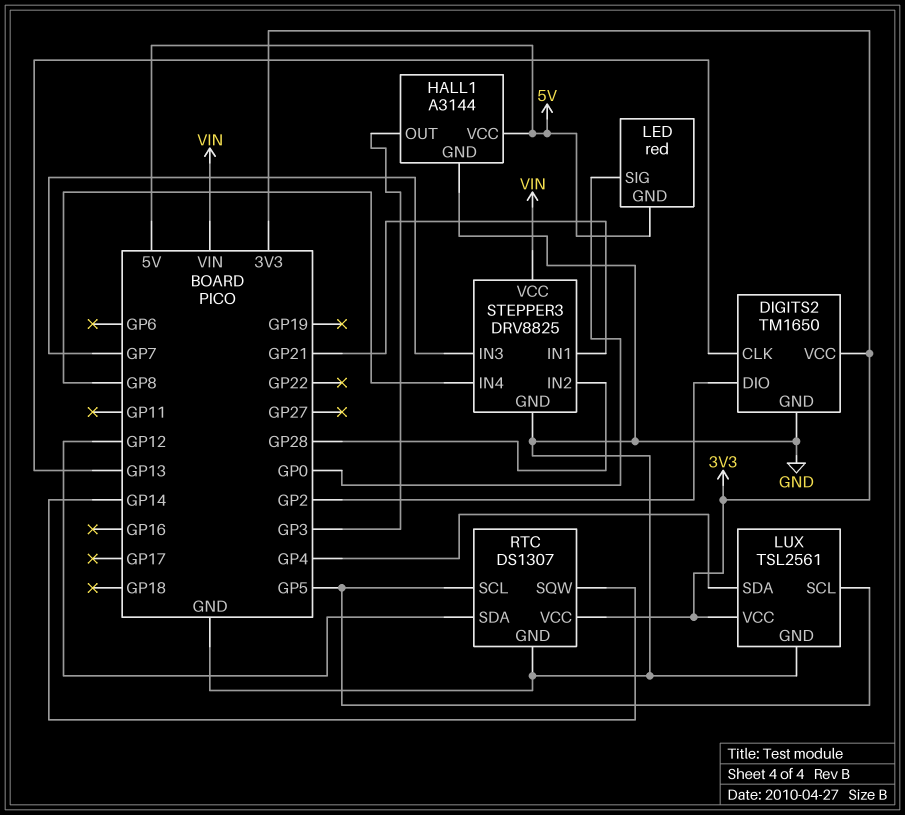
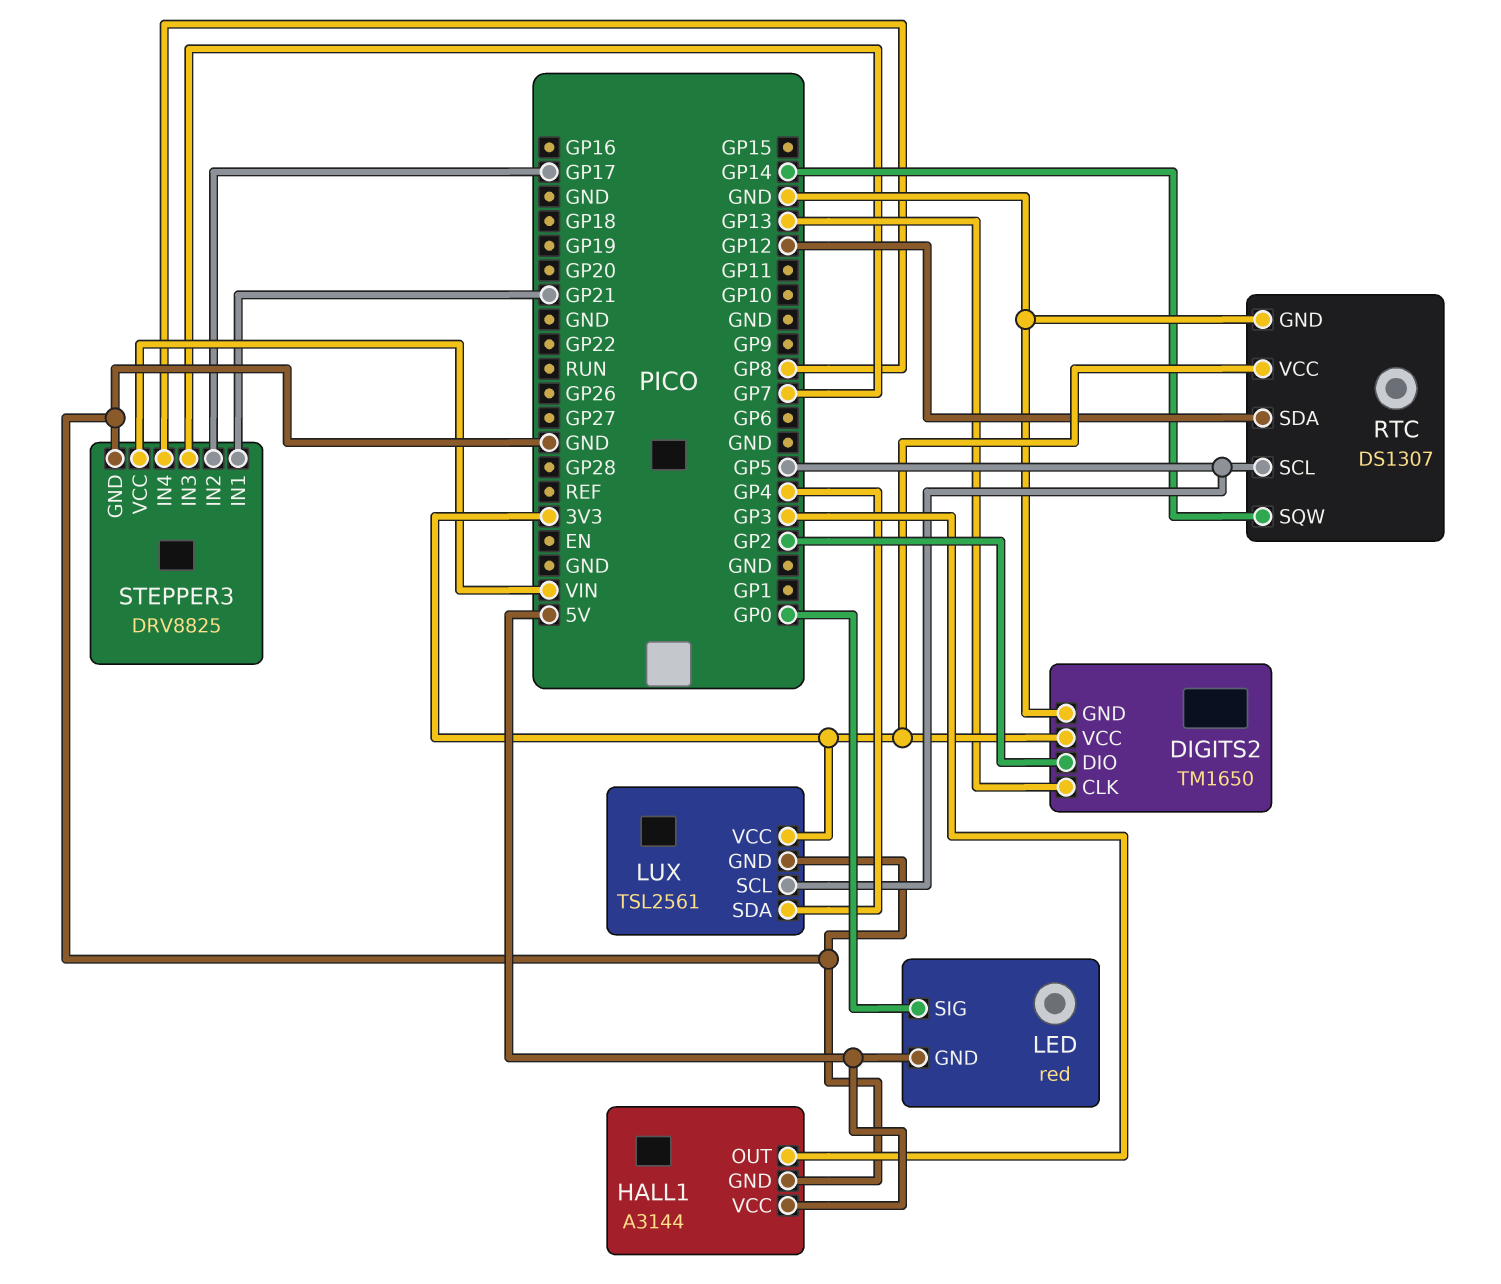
STEPPER3 pin IN2: GP28 -> GP17

